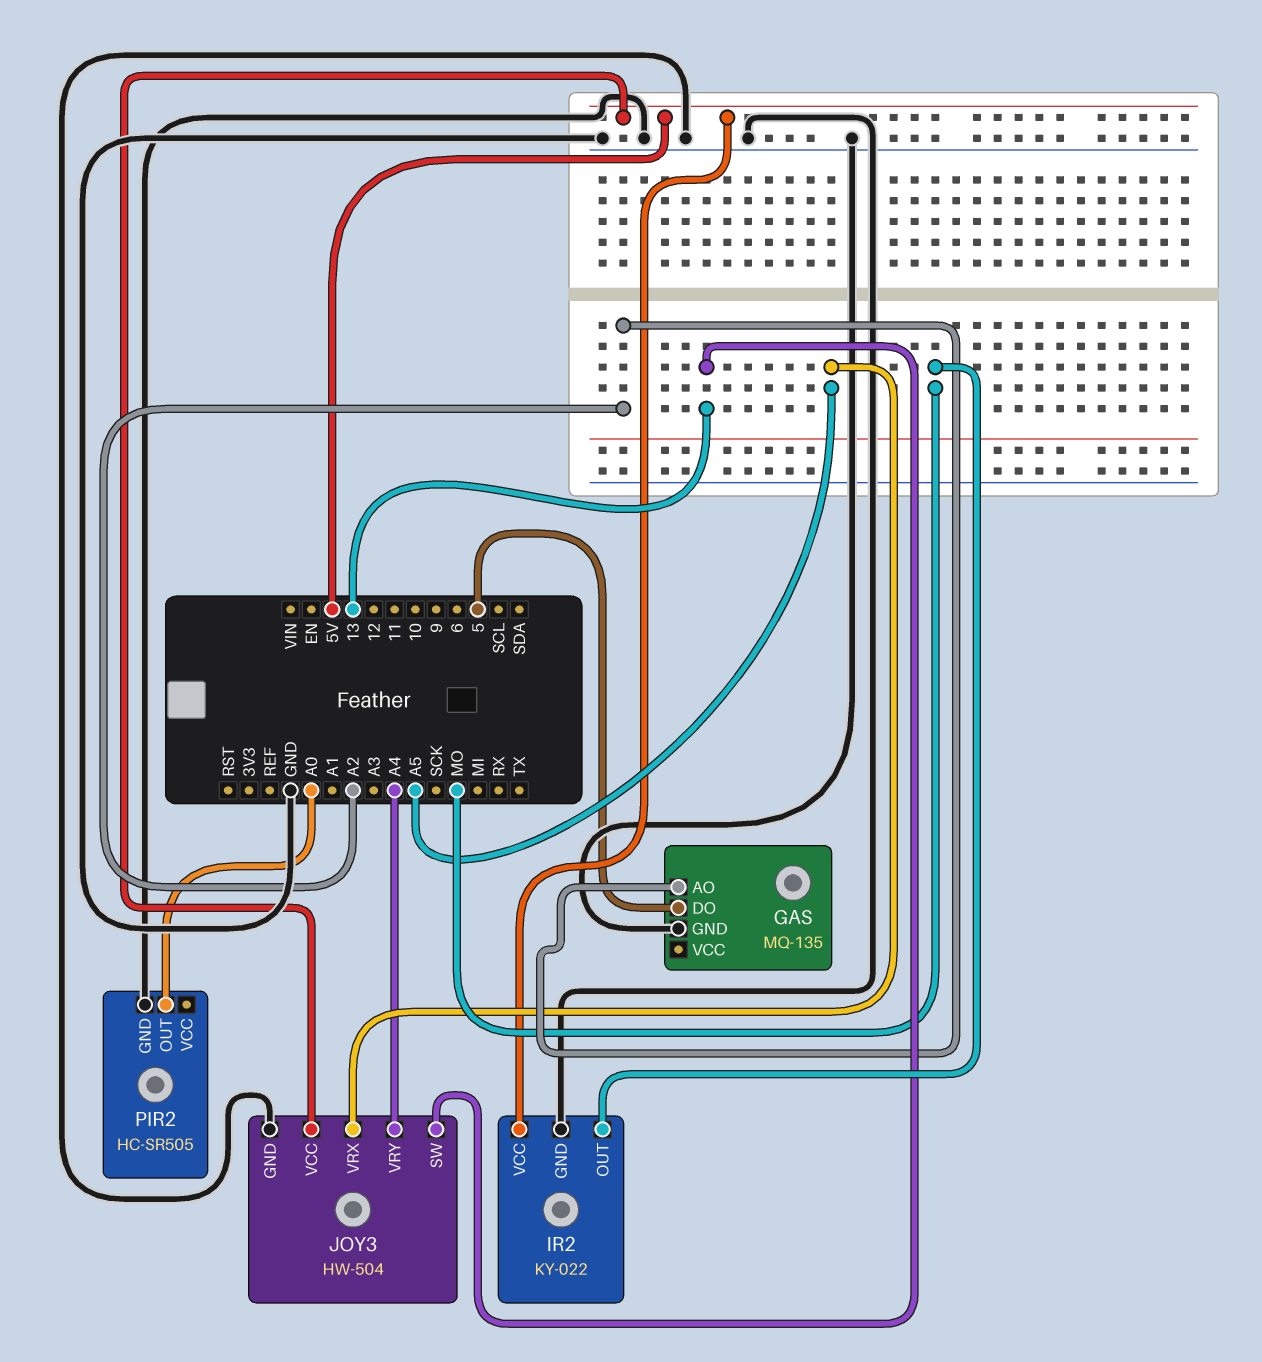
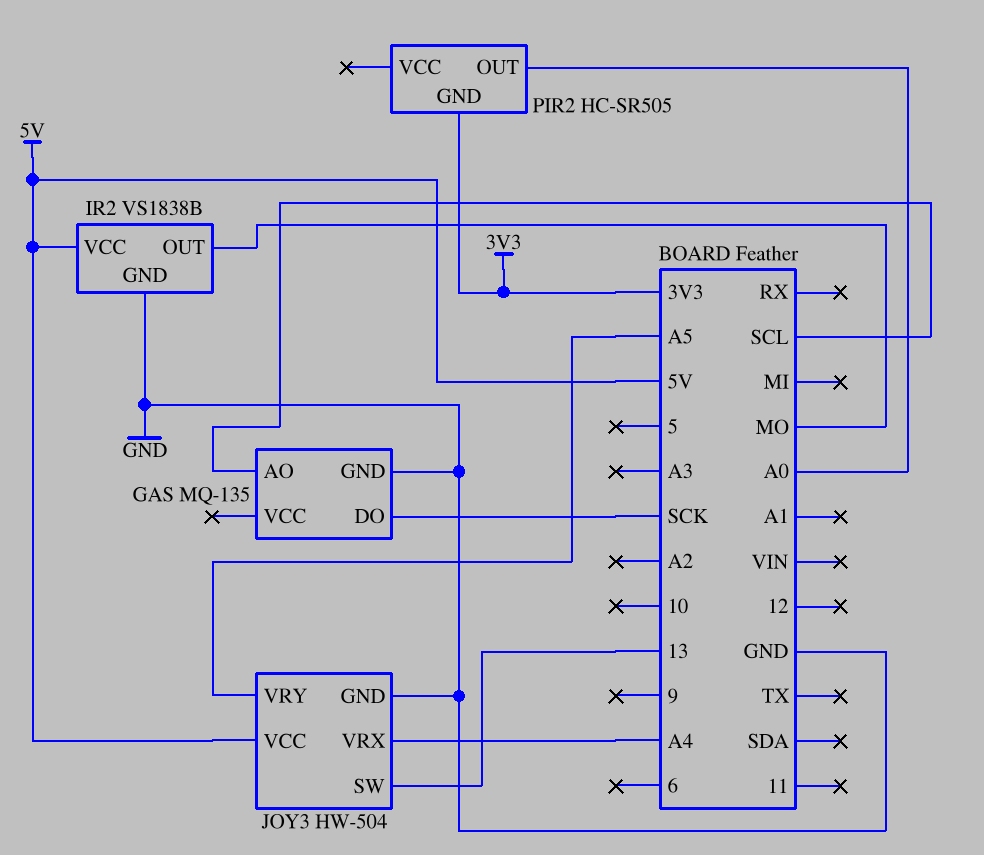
GAS pin AO: A2 -> SCL
GAS pin DO: 5 -> SCK
IR2: KY-022 -> VS1838B
JOY3 pin VRX: A5 -> A4
JOY3 pin VRY: A4 -> A5
PIR2 pin GND: GND -> 3V3

